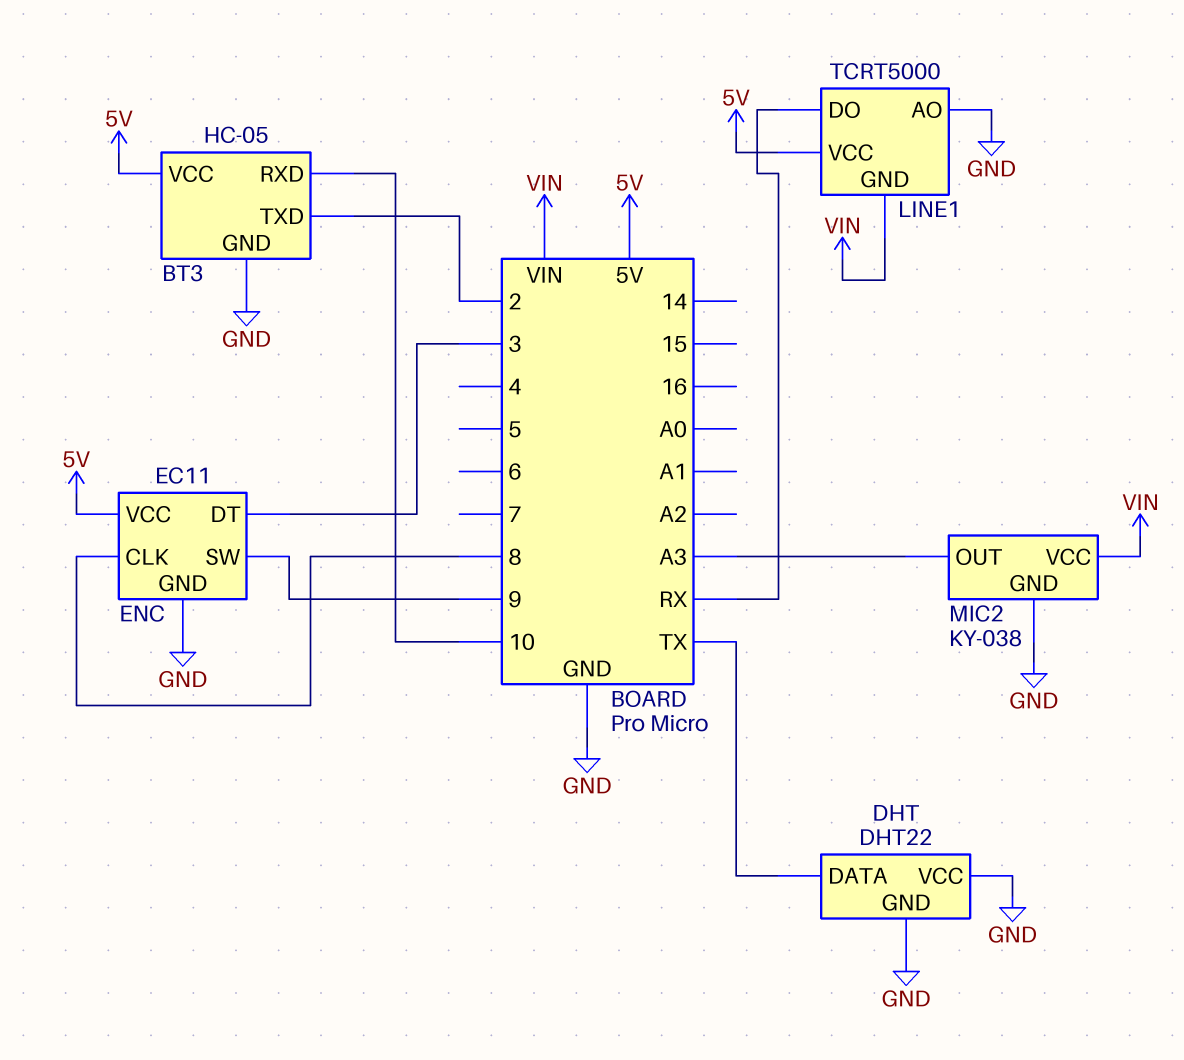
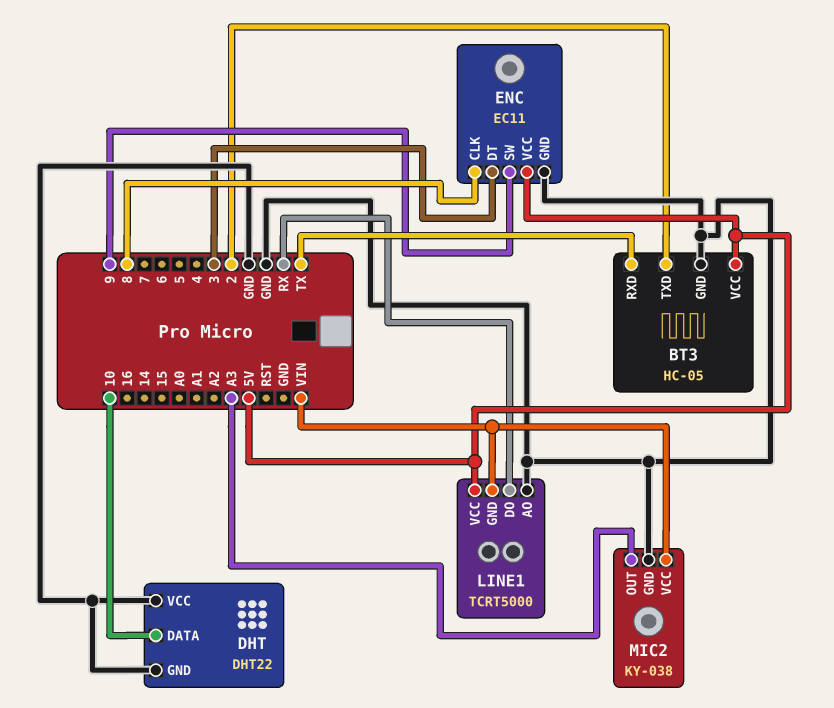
BT3 pin RXD: 10 -> TX
DHT pin DATA: TX -> 10

